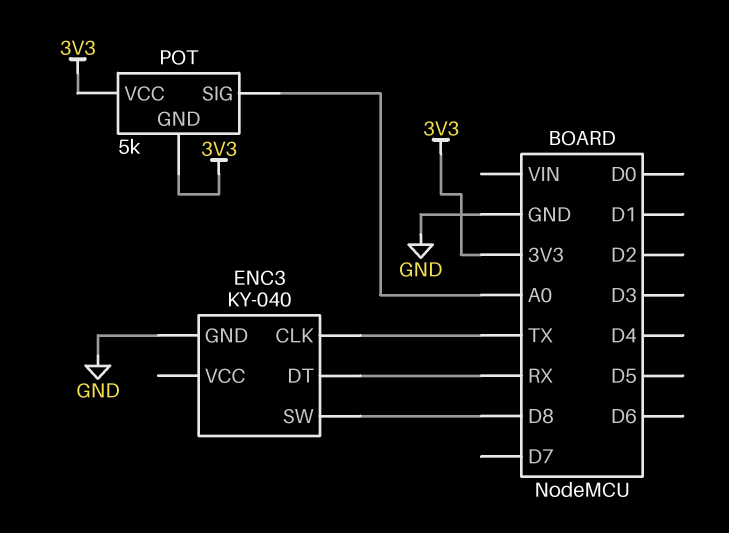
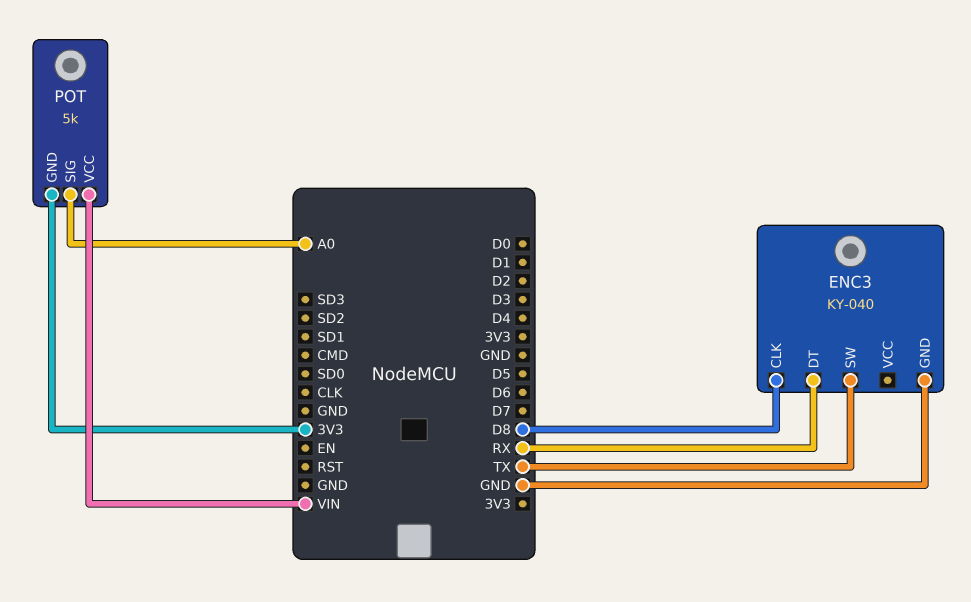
ENC3 pin CLK: TX -> D8
ENC3 pin SW: D8 -> TX
POT pin VCC: 3V3 -> VIN

